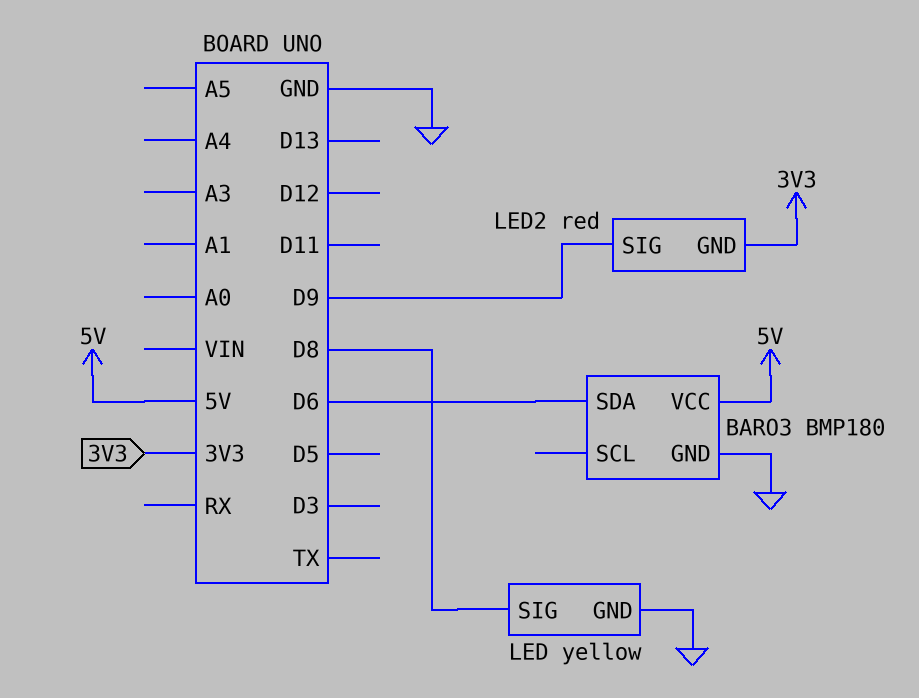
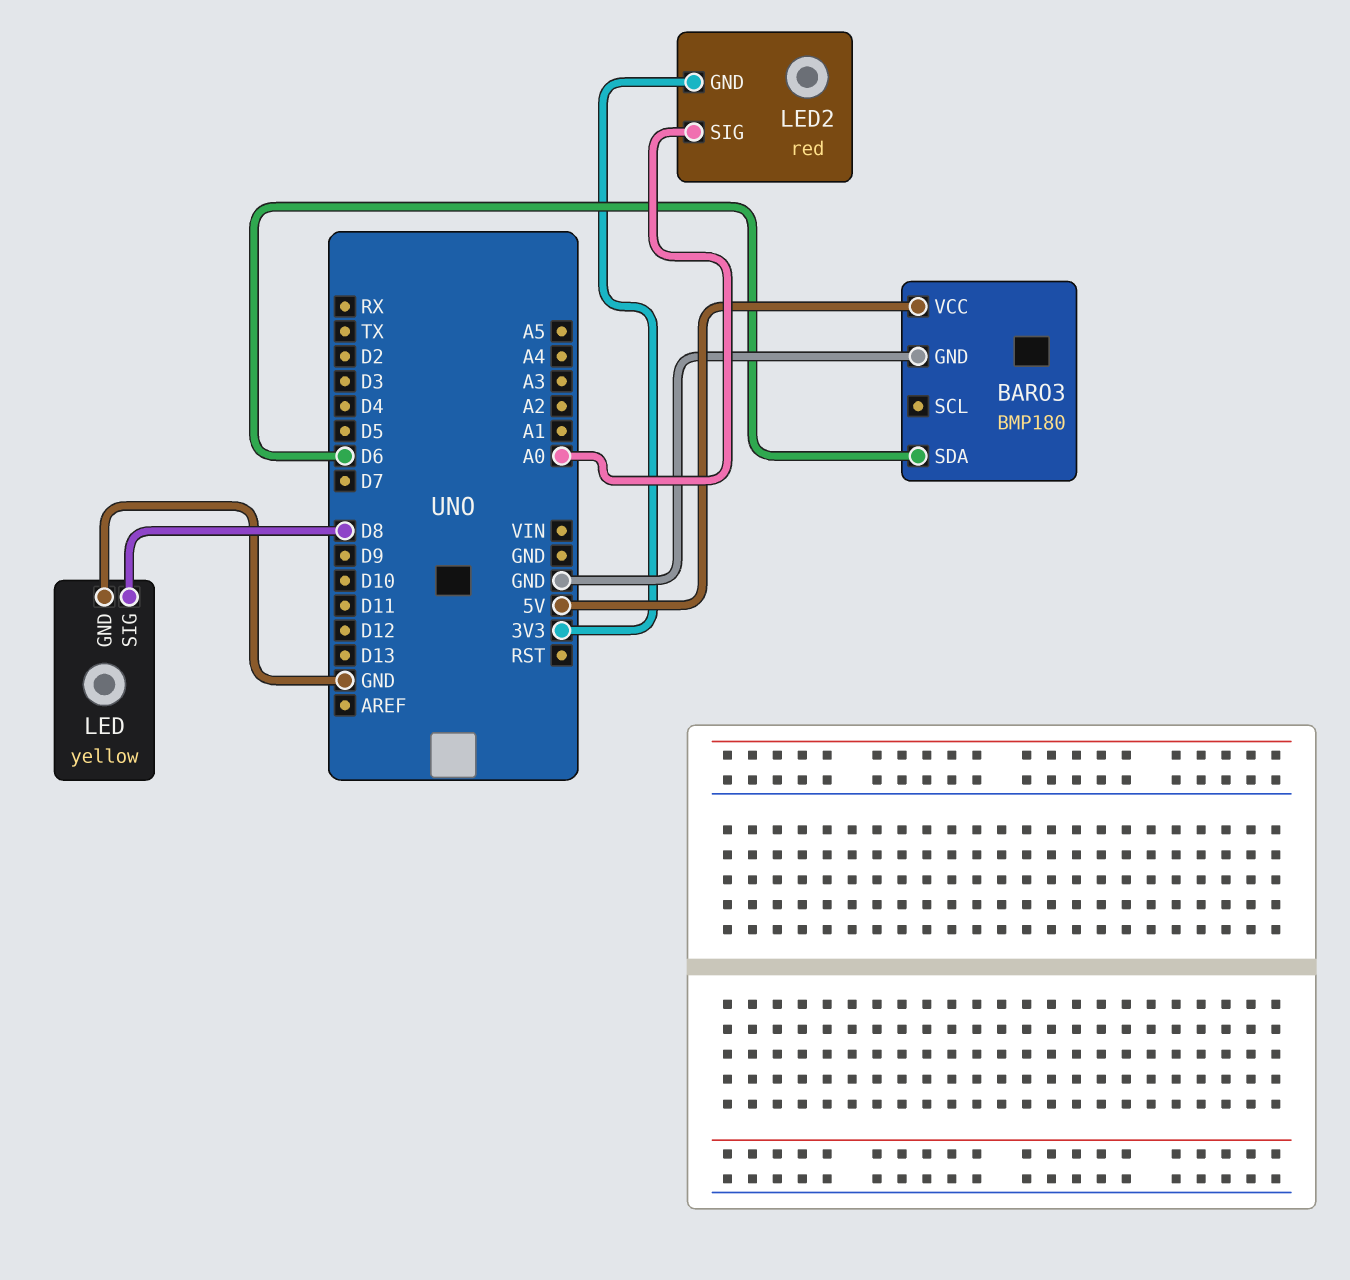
LED2 pin SIG: D9 -> A0

